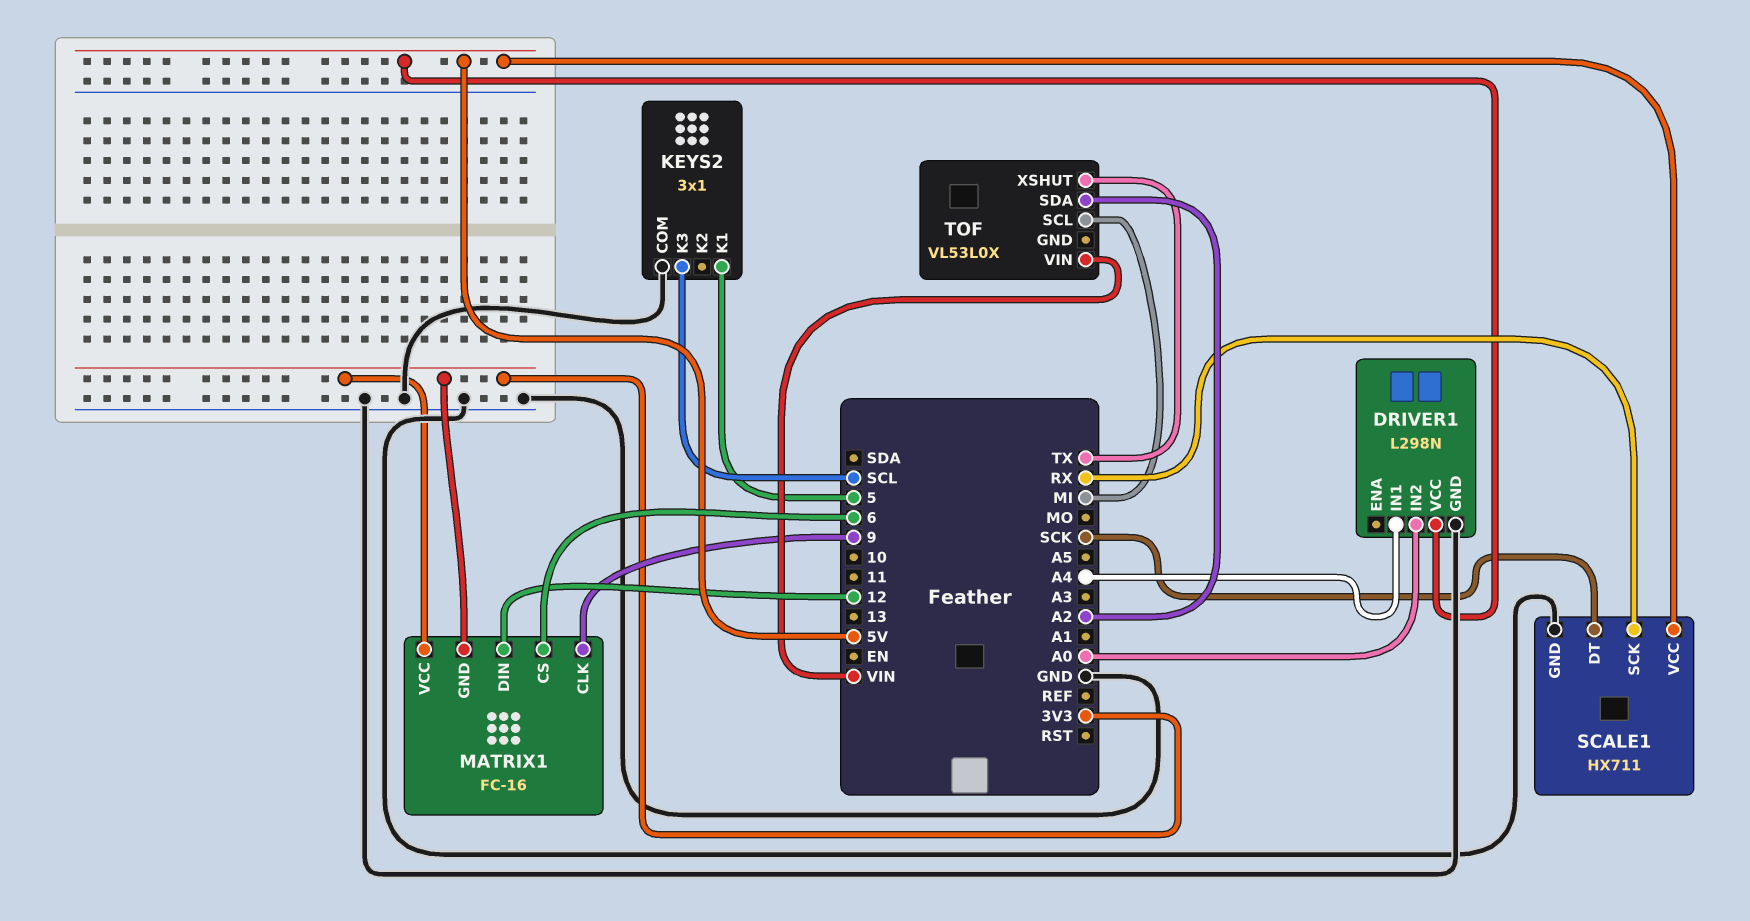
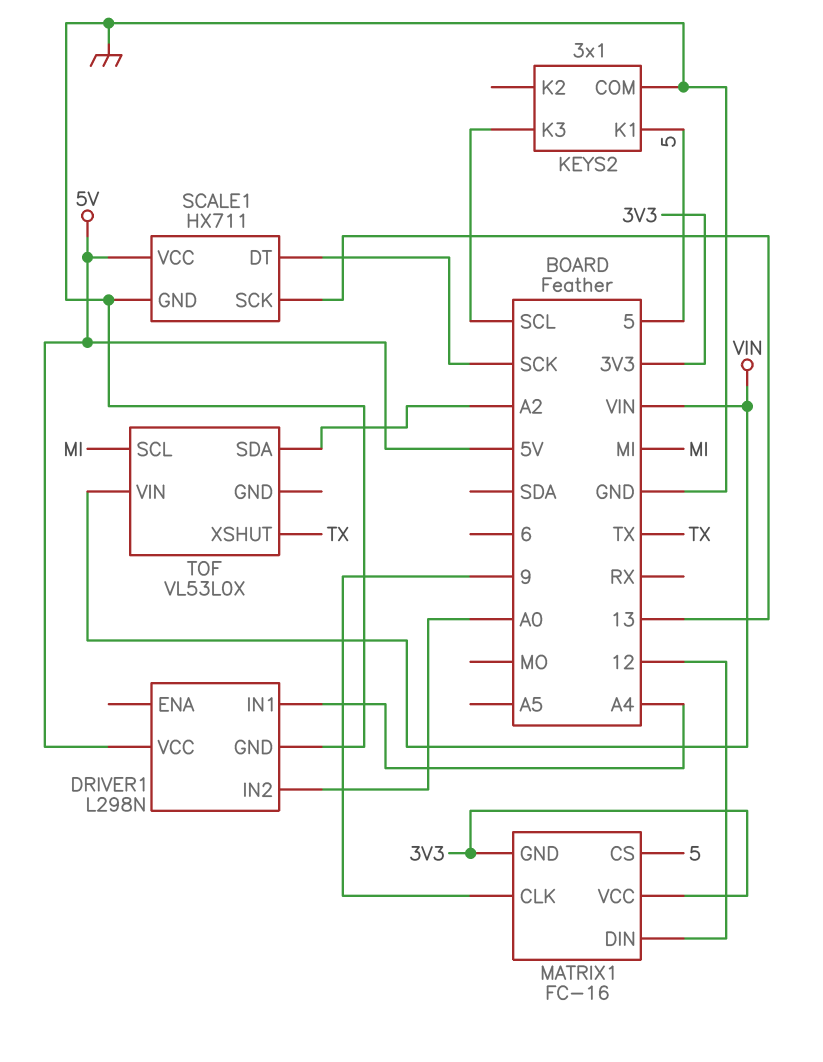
MATRIX1 pin CS: 6 -> 5
SCALE1 pin SCK: RX -> 13

